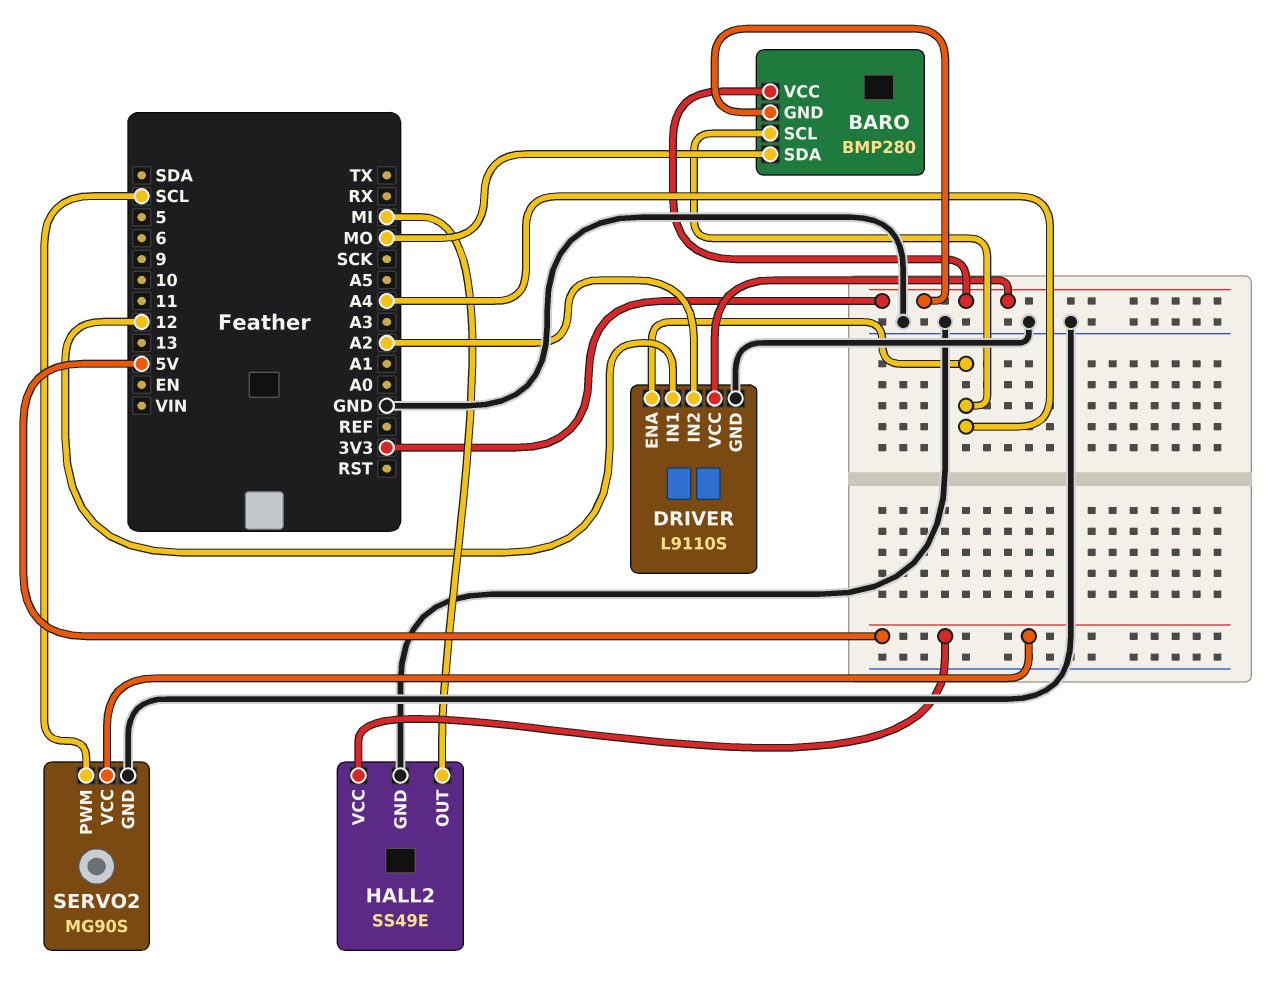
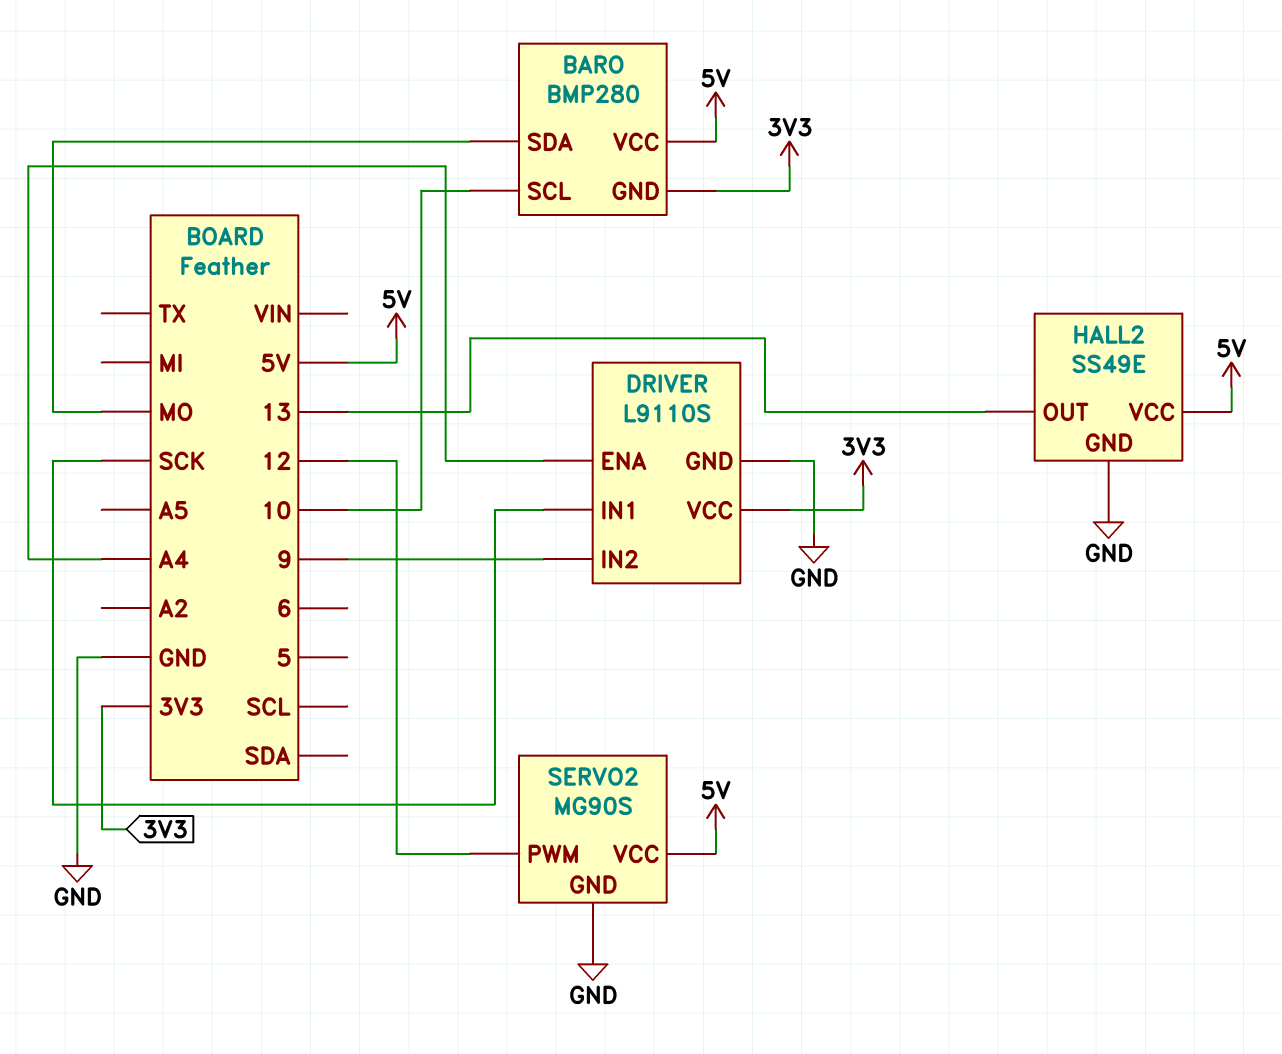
BARO pin SCL: A4 -> 10
BARO pin VCC: 3V3 -> 5V
DRIVER pin IN1: 12 -> SCK
DRIVER pin IN2: A2 -> 9
HALL2 pin OUT: MI -> 13
SERVO2 pin PWM: SCL -> 12

